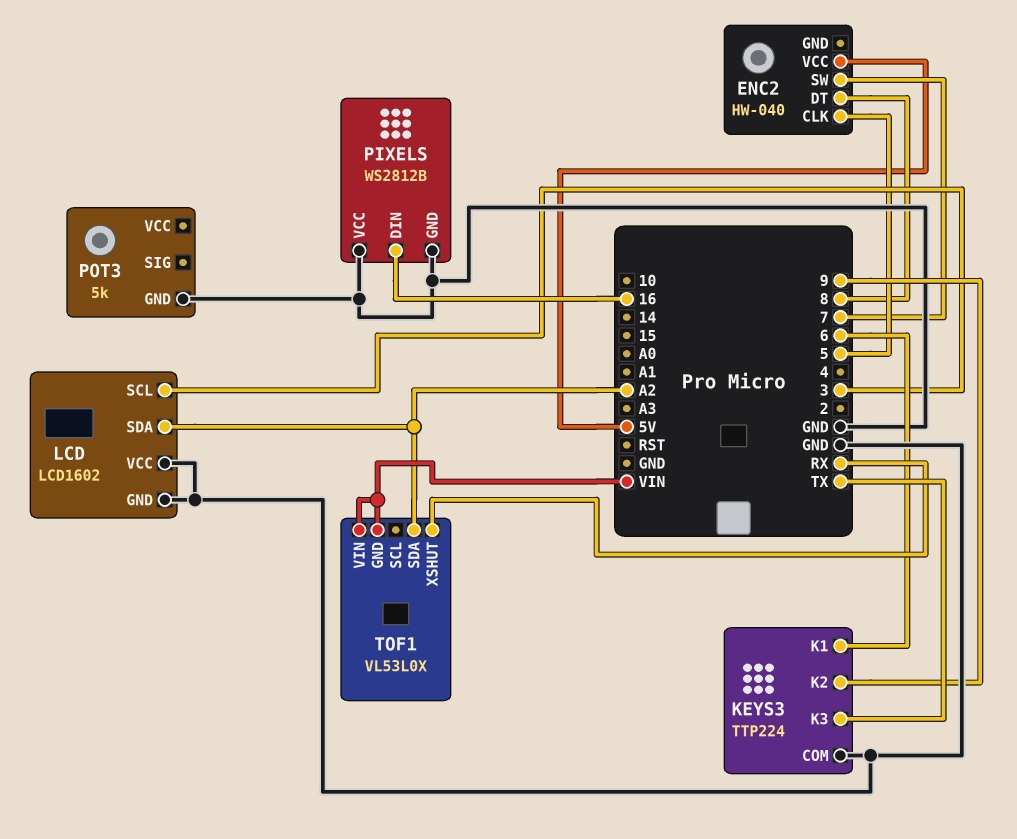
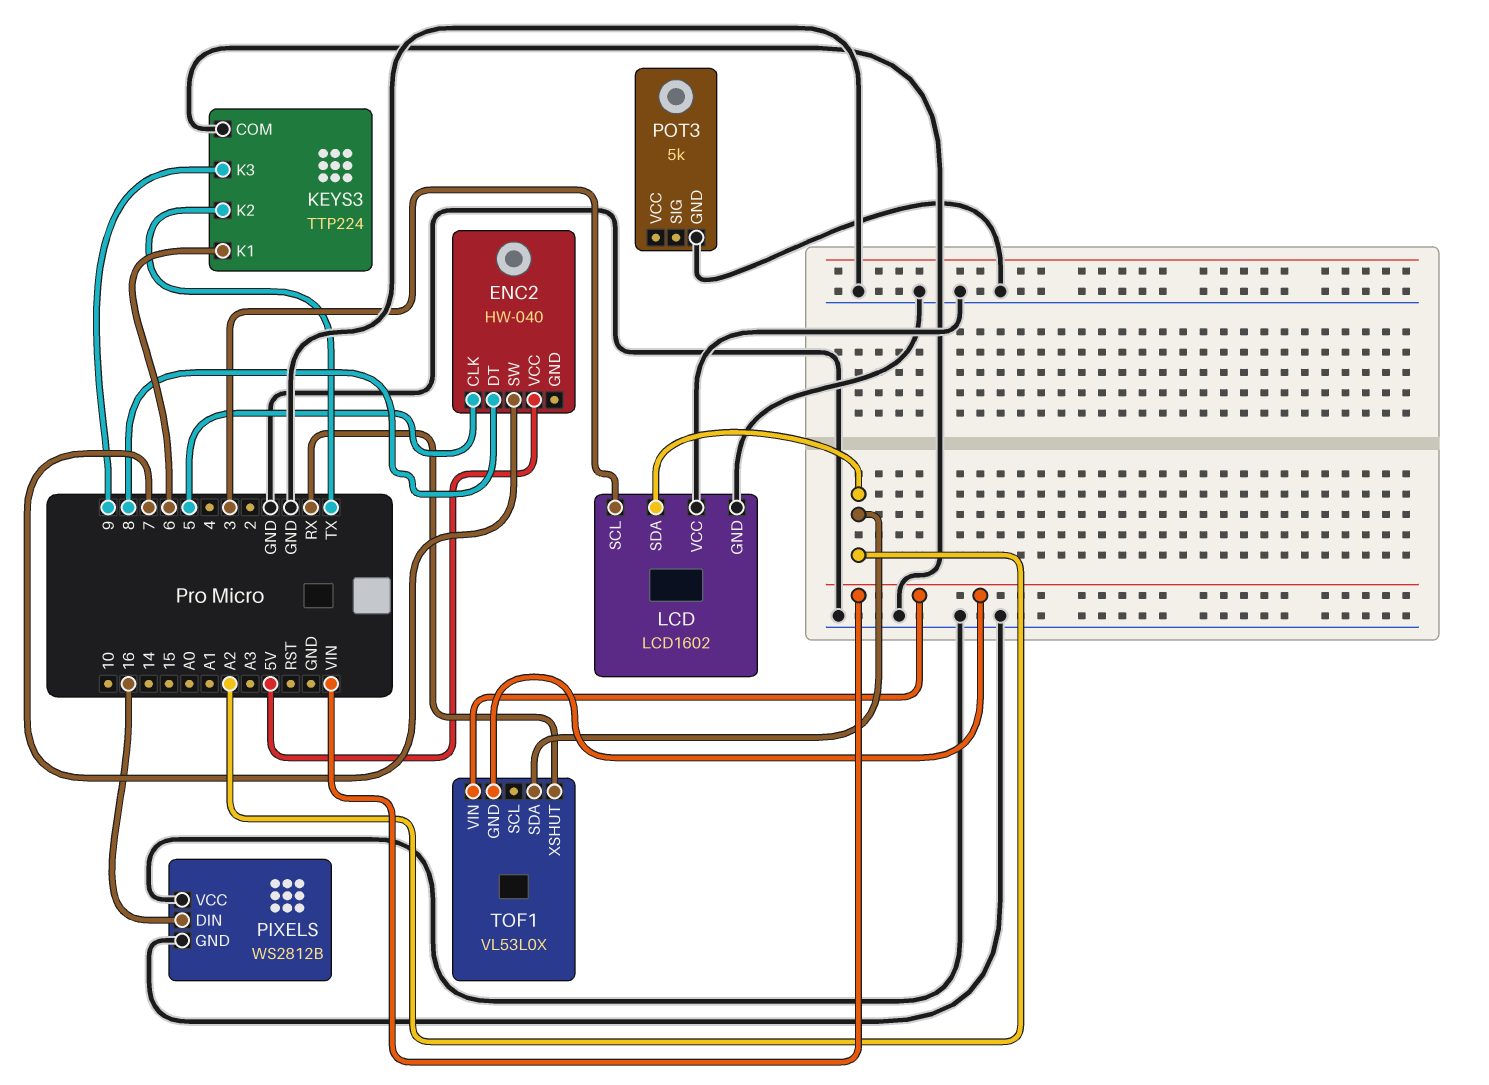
KEYS3 pin K2: 9 -> TX
KEYS3 pin K3: TX -> 9

